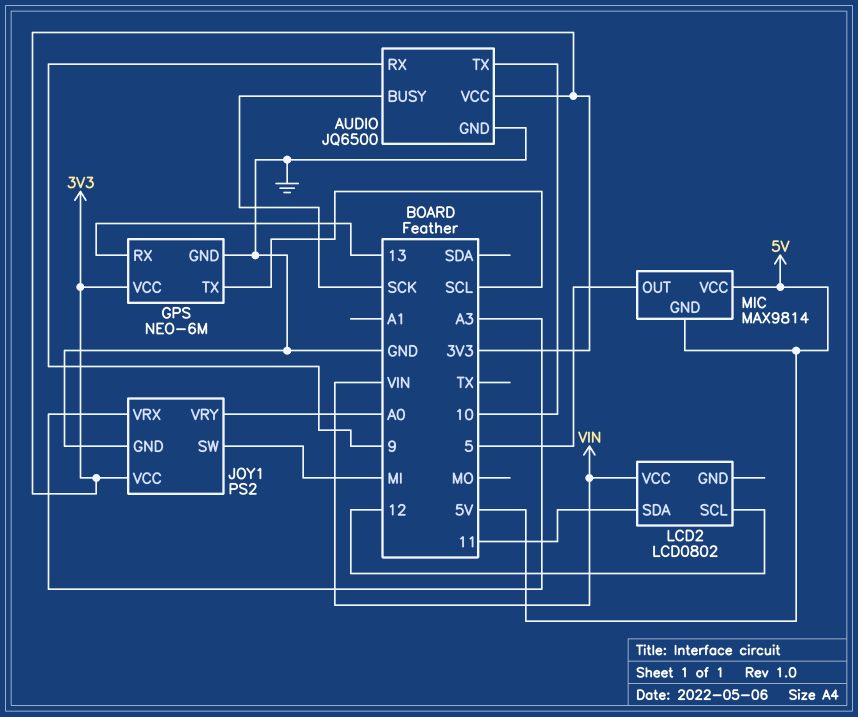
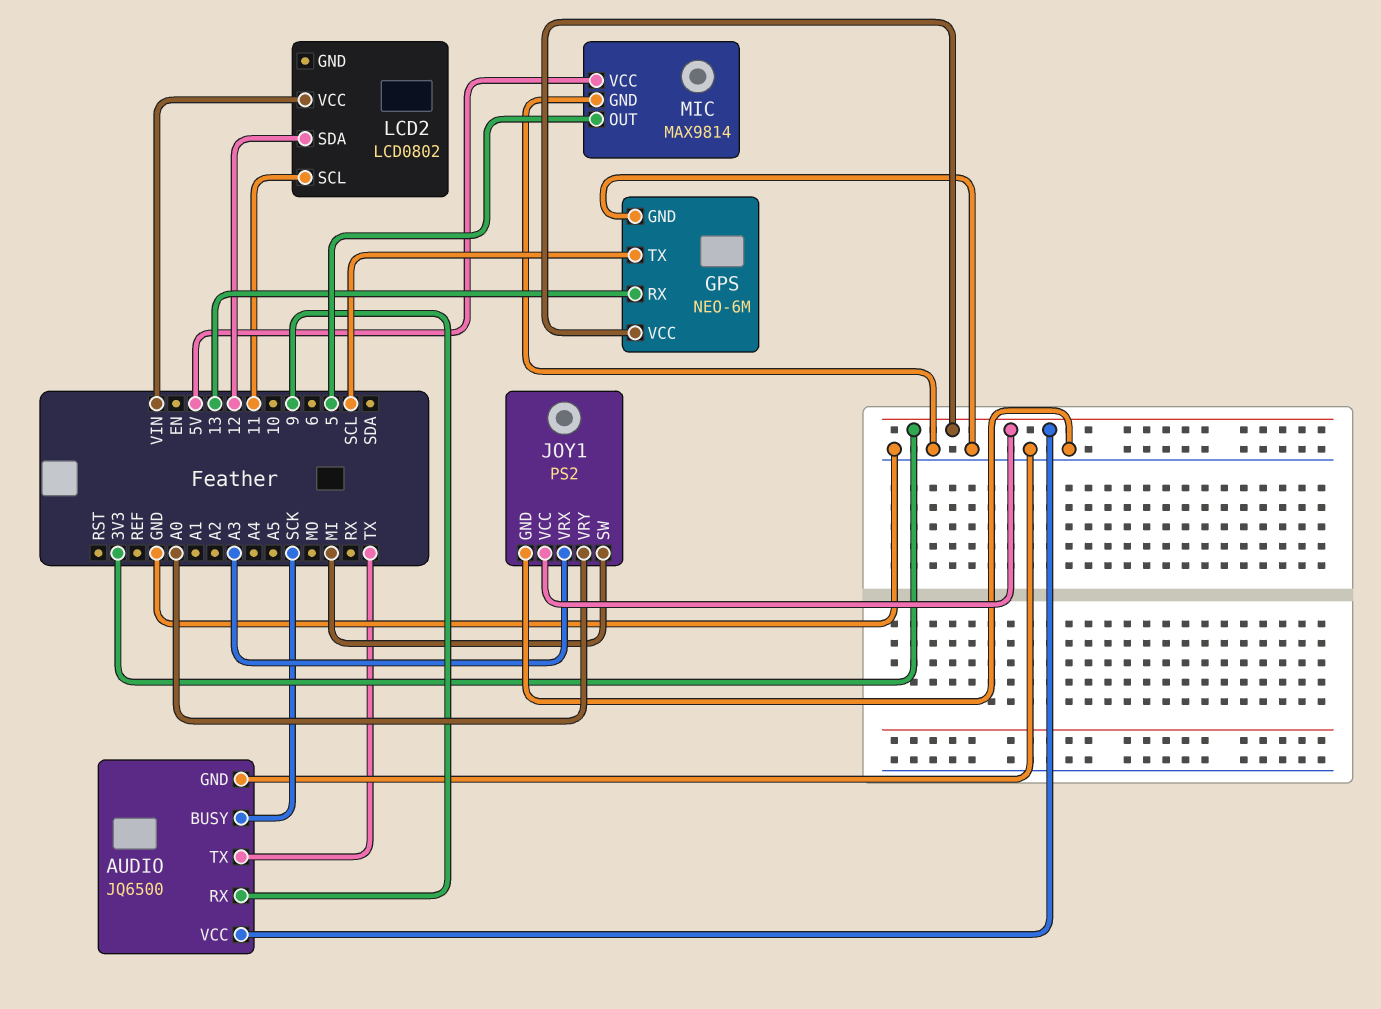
AUDIO pin TX: 10 -> TX
LCD2 pin SCL: 12 -> 11
LCD2 pin SDA: 11 -> 12
MIC pin GND: 5V -> GND

